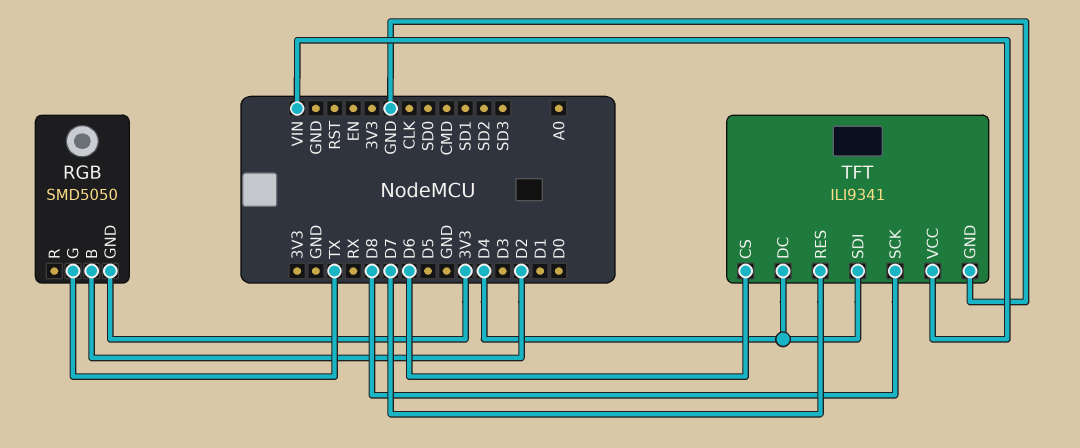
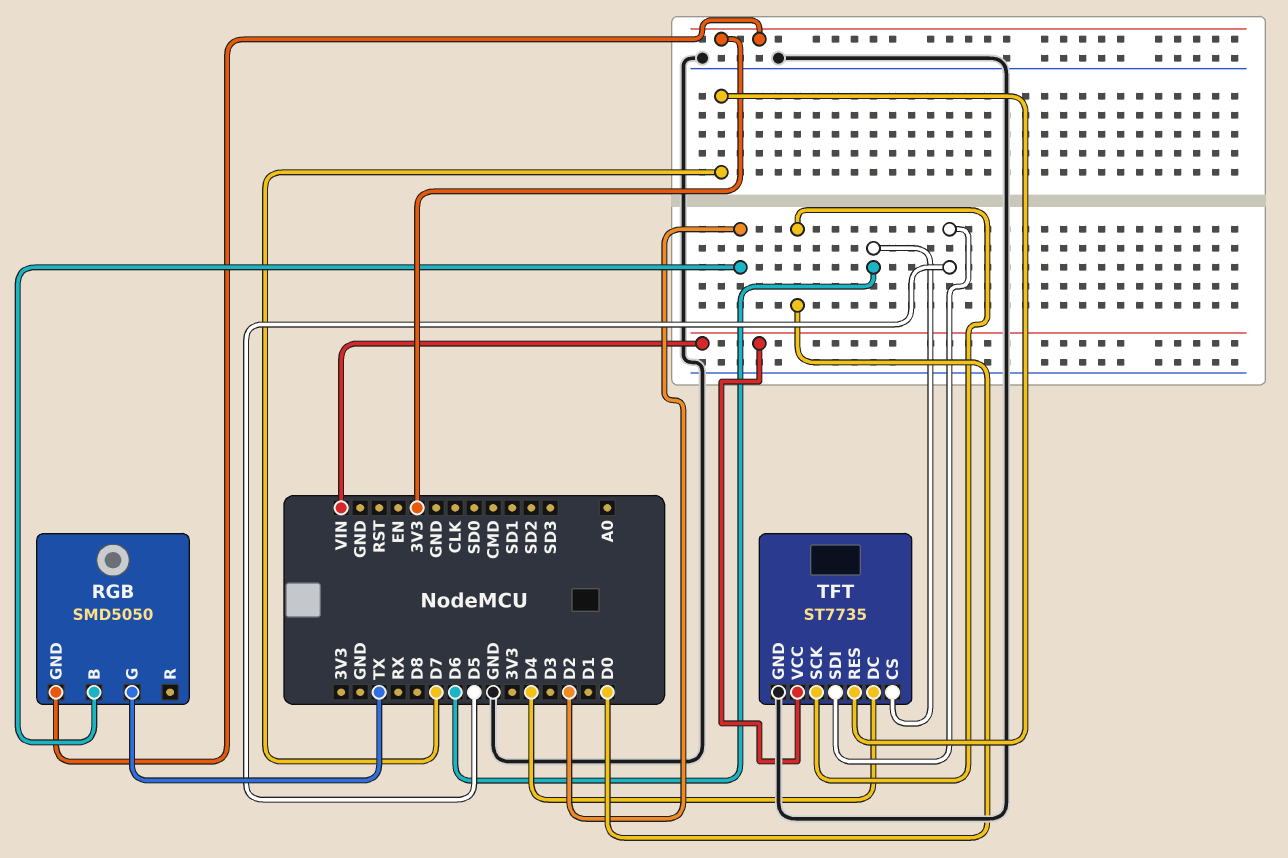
TFT: ILI9341 -> ST7735
TFT pin SCK: D8 -> D0
TFT pin SDI: D4 -> D5

